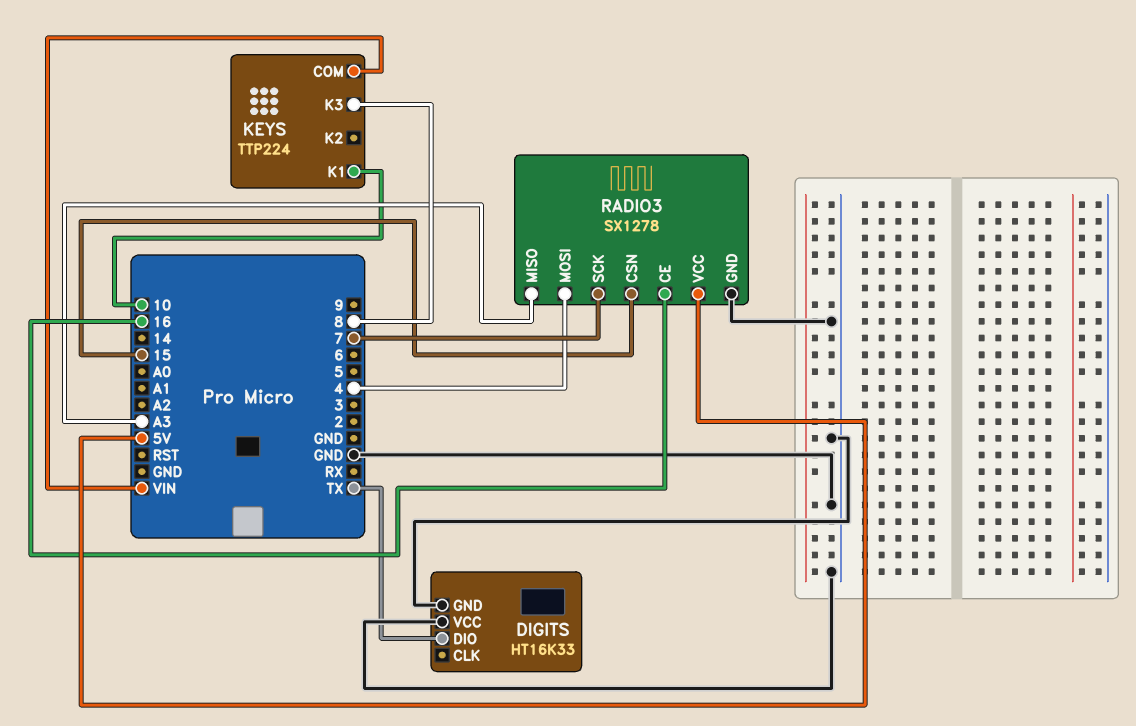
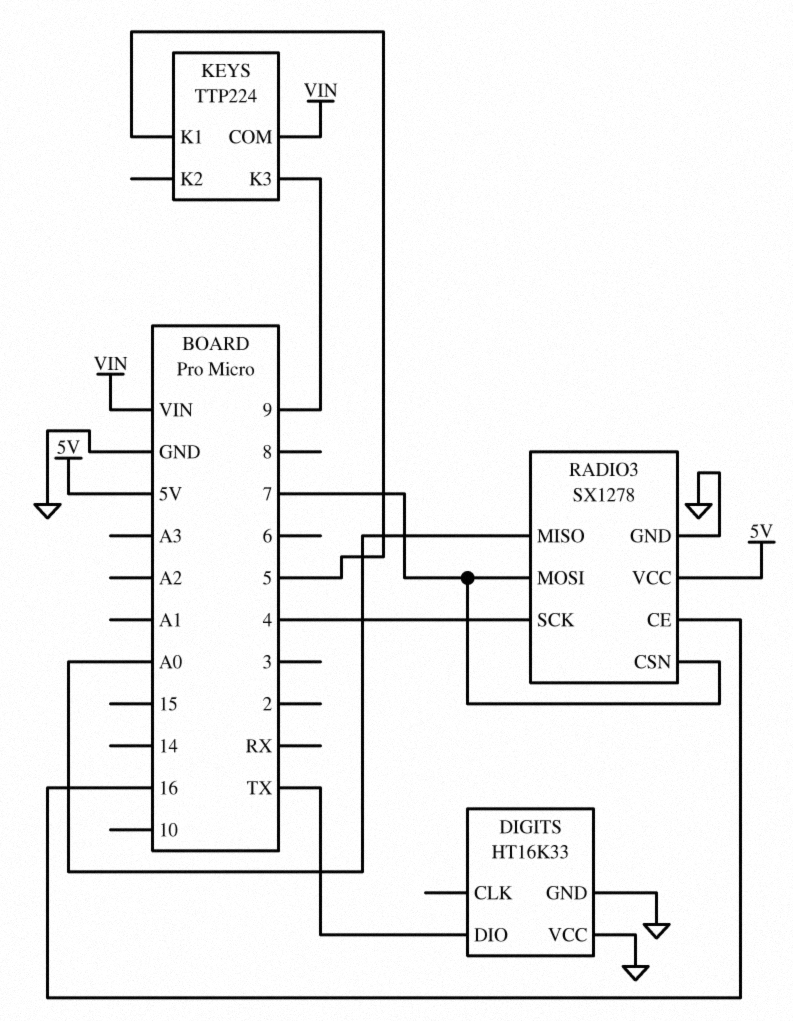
KEYS pin K1: 10 -> 5
KEYS pin K3: 8 -> 9
RADIO3 pin CSN: 15 -> 7
RADIO3 pin MISO: A3 -> A0
RADIO3 pin MOSI: 4 -> 7
RADIO3 pin SCK: 7 -> 4

